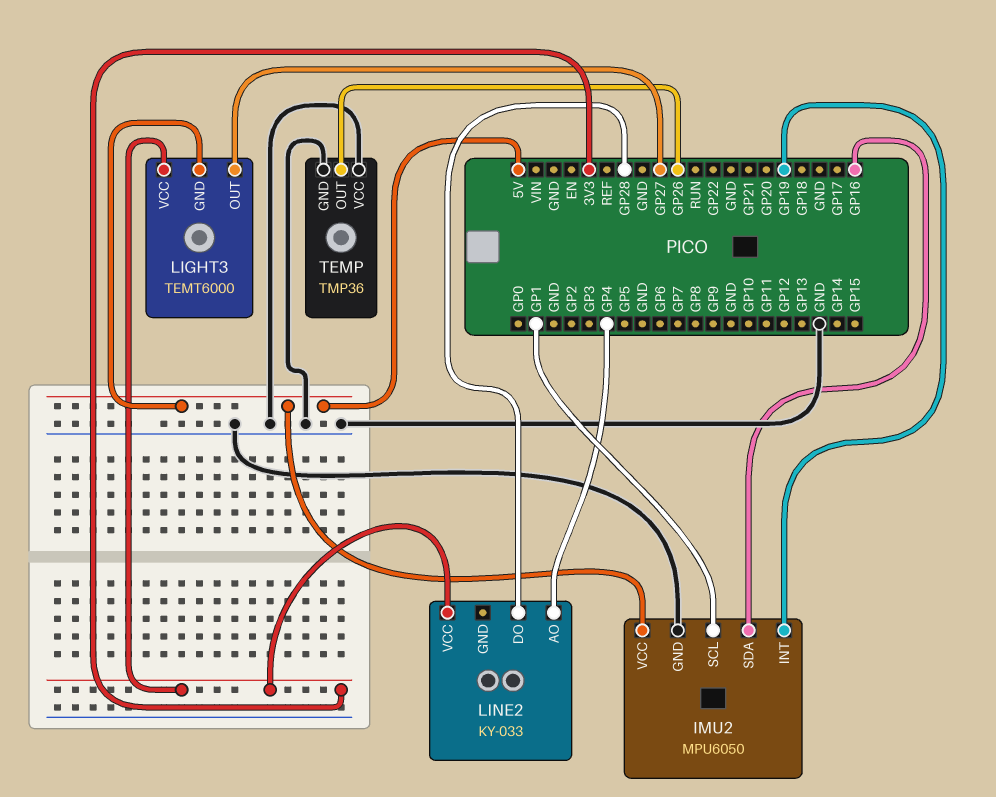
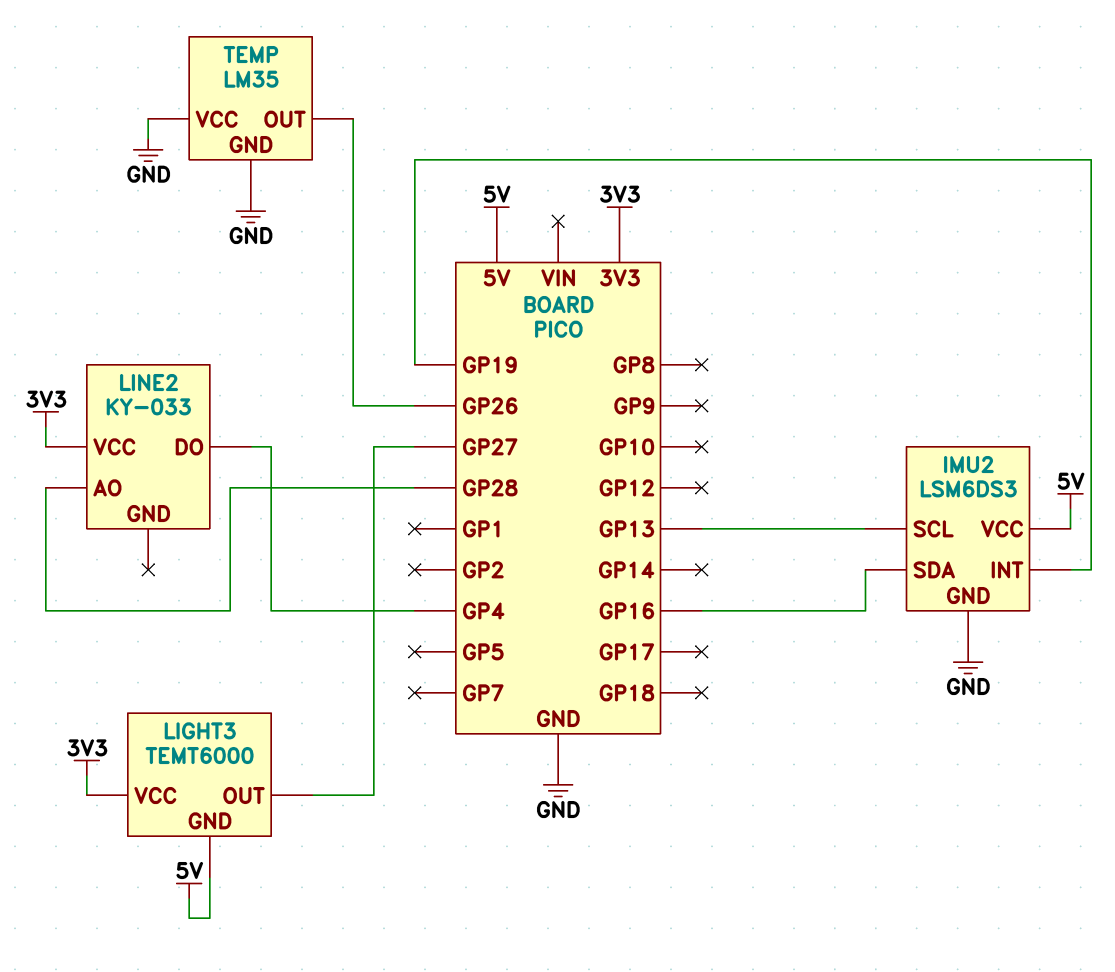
IMU2: MPU6050 -> LSM6DS3
IMU2 pin SCL: GP1 -> GP13
LINE2 pin AO: GP4 -> GP28
LINE2 pin DO: GP28 -> GP4
TEMP: TMP36 -> LM35

